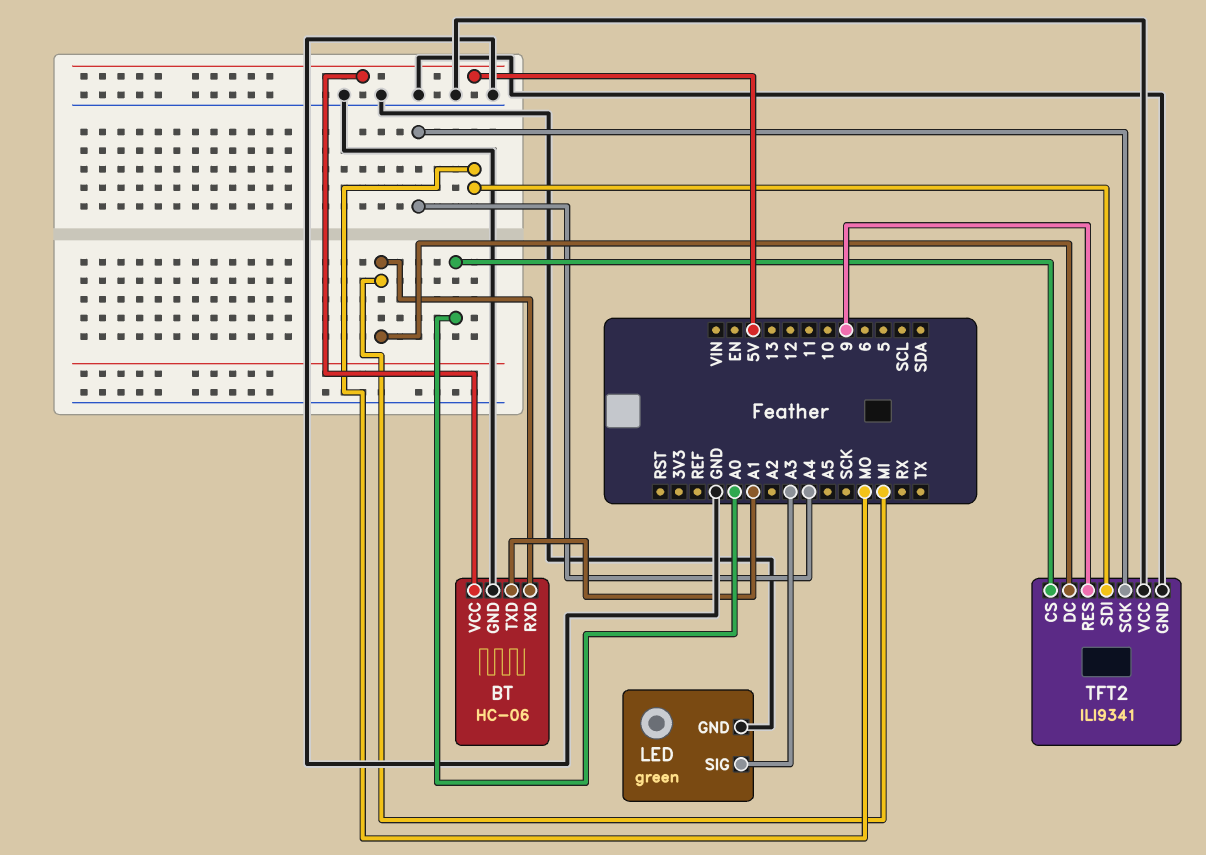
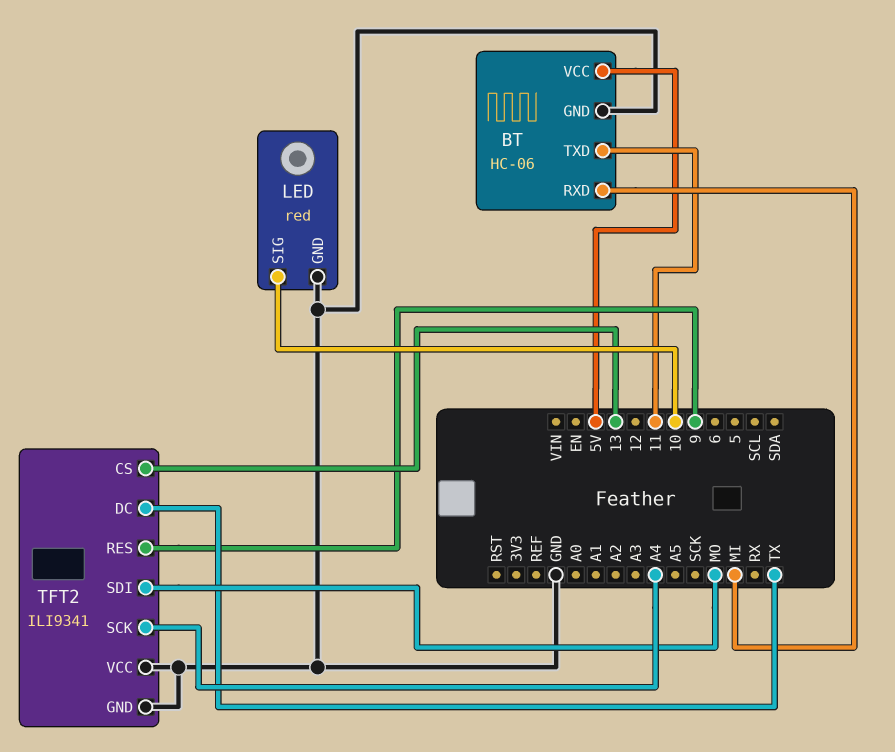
BT pin TXD: A1 -> 11
LED: green -> red
LED pin SIG: A3 -> 10
TFT2 pin CS: A0 -> 13
TFT2 pin DC: MI -> TX

